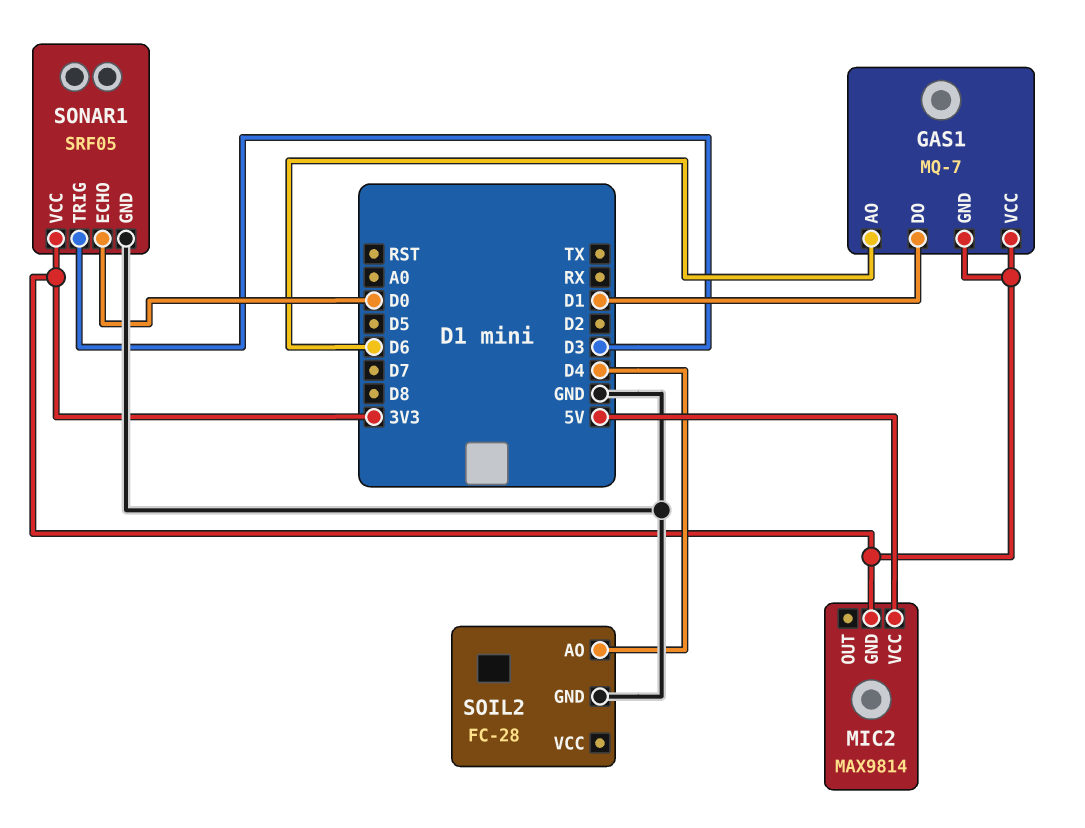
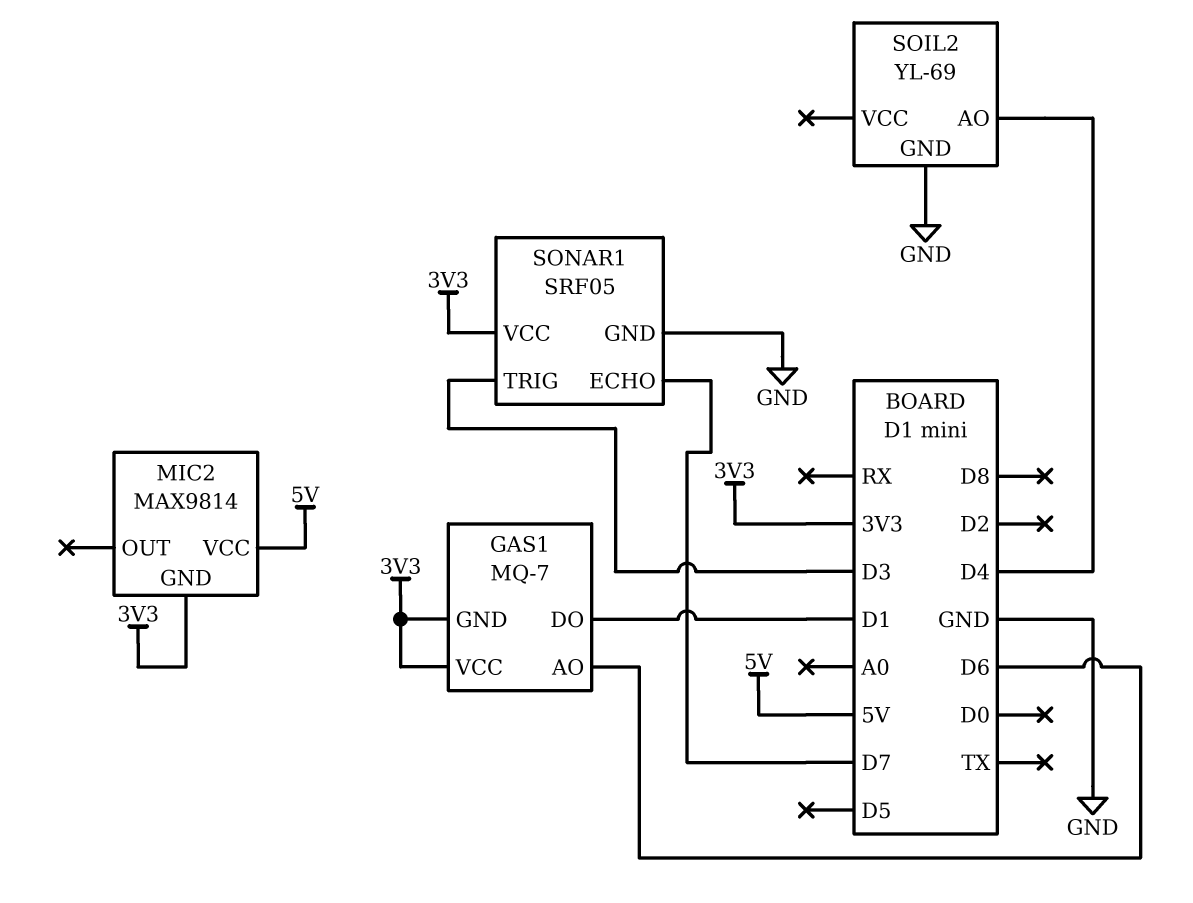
SOIL2: FC-28 -> YL-69
SONAR1 pin ECHO: D0 -> D7

